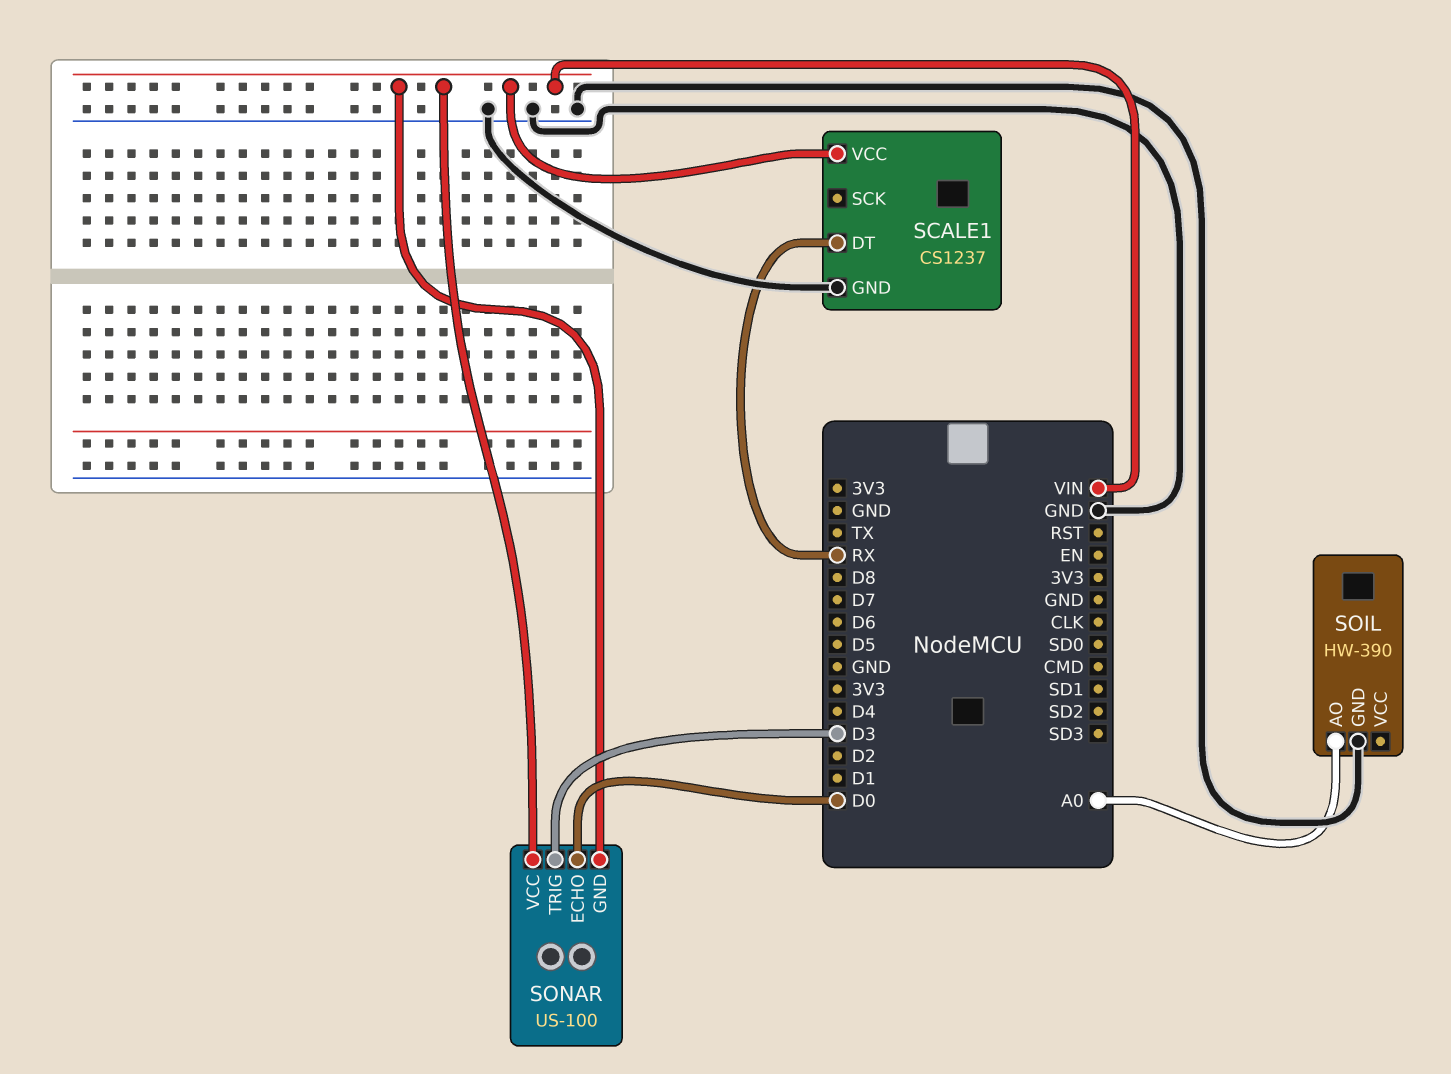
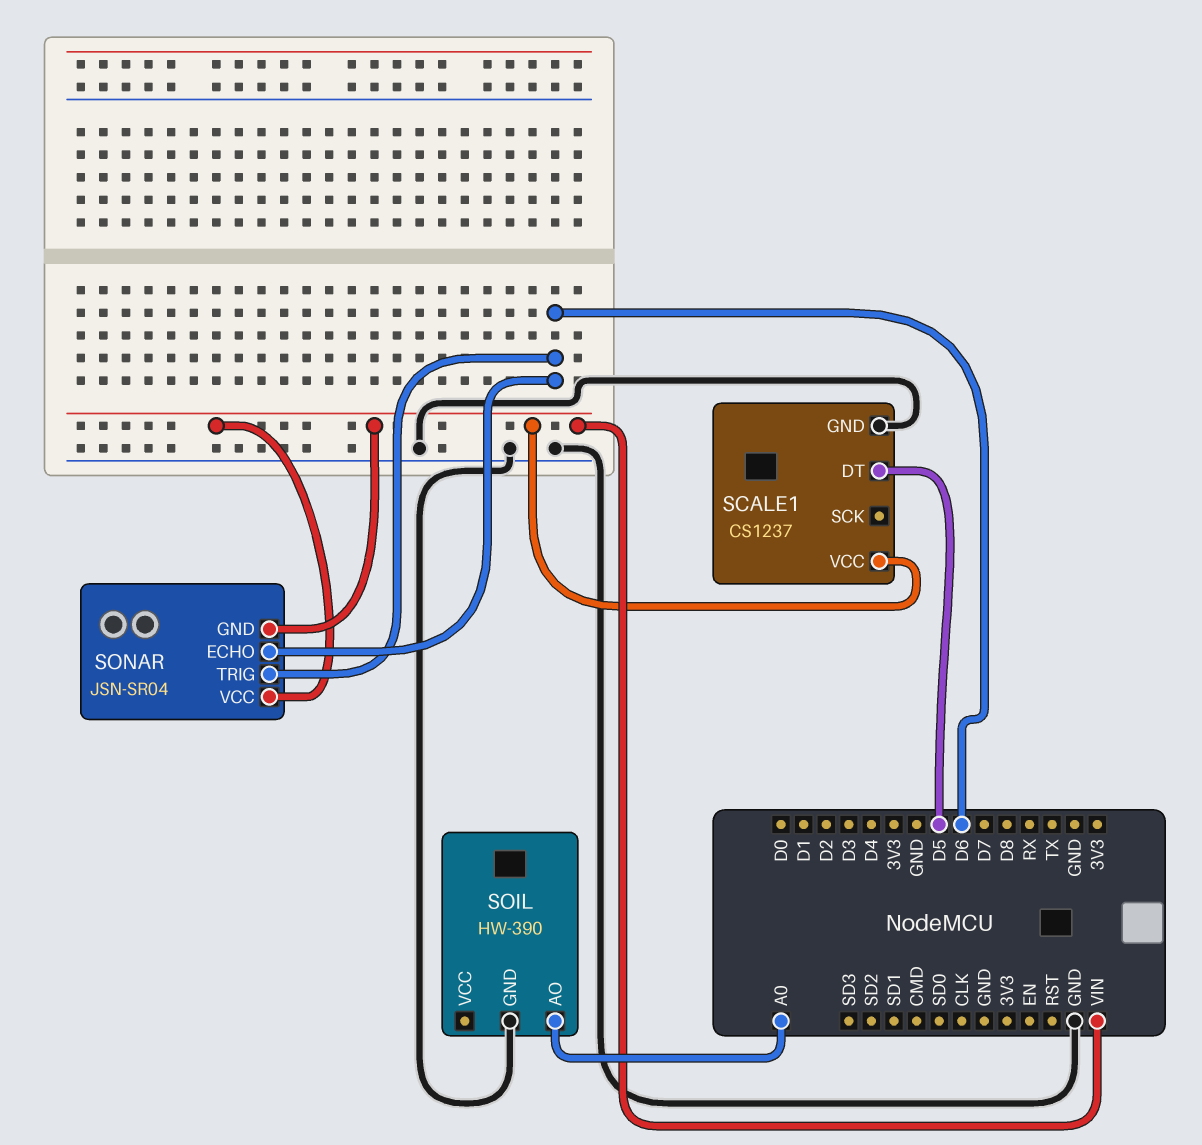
SCALE1 pin DT: RX -> D5
SONAR: US-100 -> JSN-SR04
SONAR pin ECHO: D0 -> D6
SONAR pin TRIG: D3 -> D6

